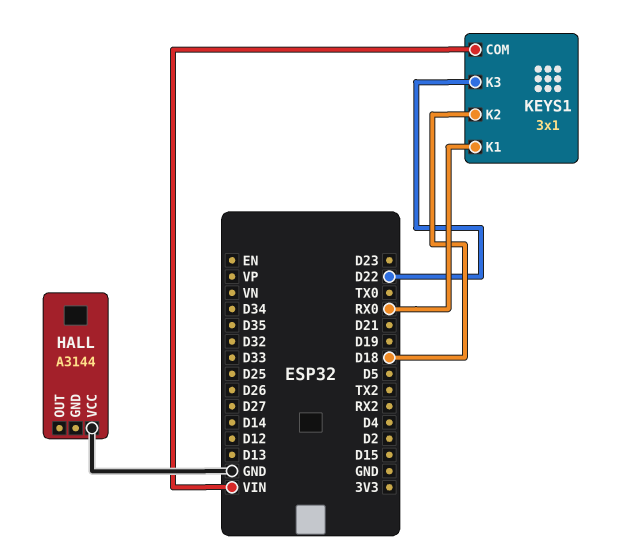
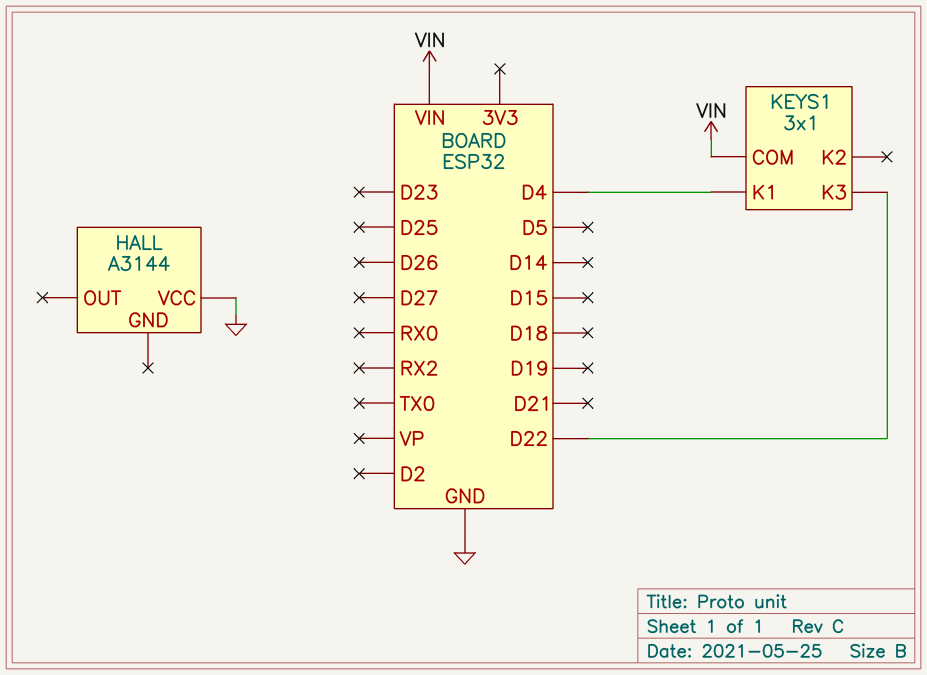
KEYS1 pin K1: RX0 -> D4
KEYS1 pin K2: D18 -> none

